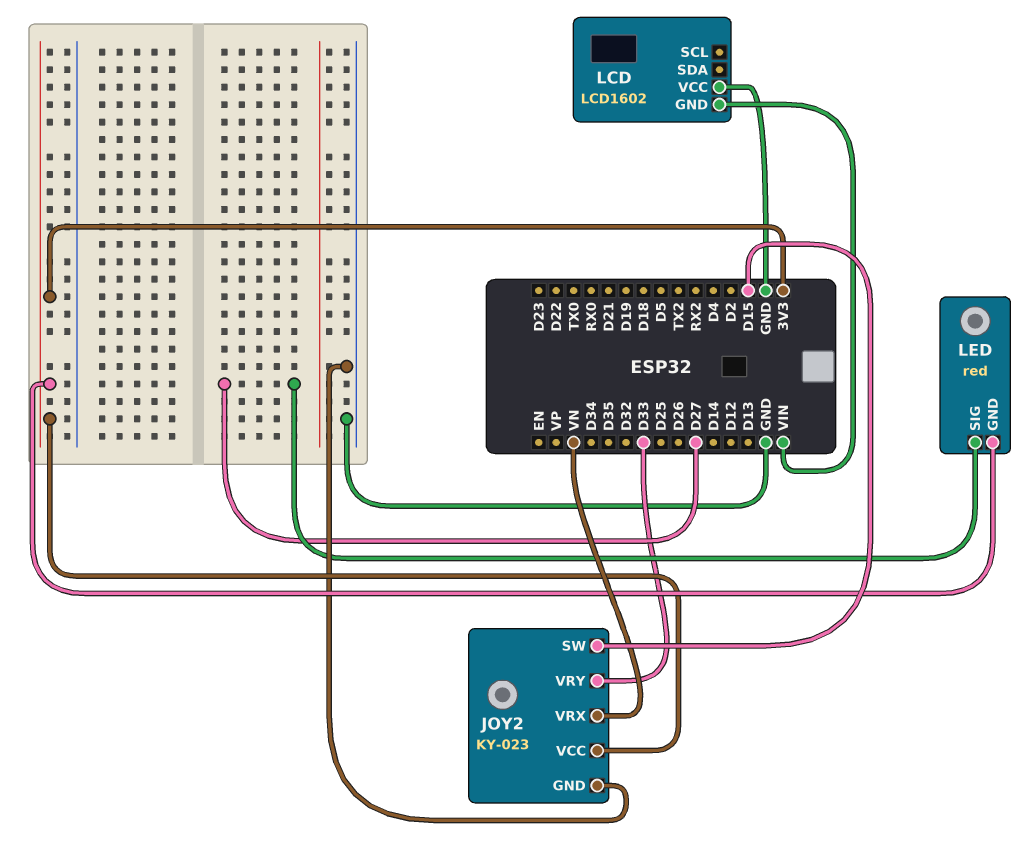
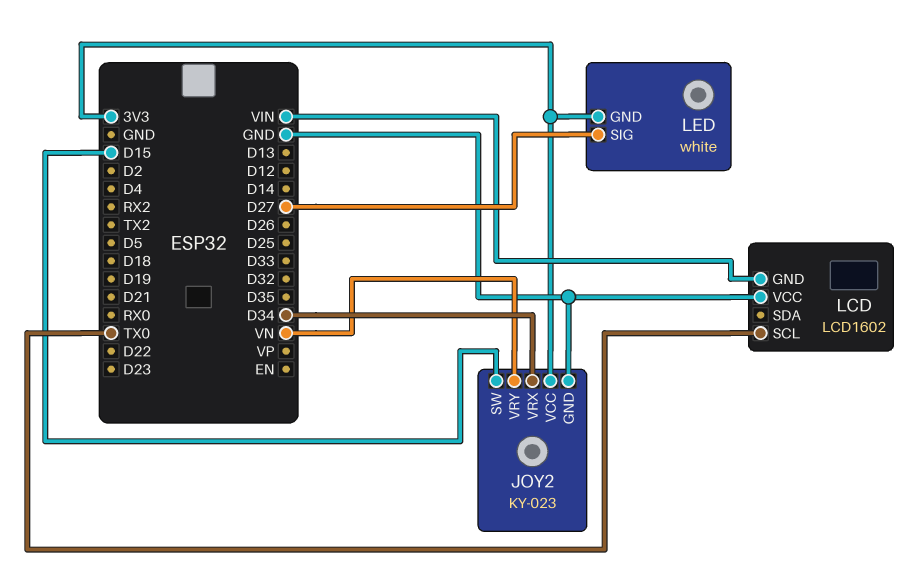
JOY2 pin VRX: VN -> D34
JOY2 pin VRY: D33 -> VN
LCD pin SCL: none -> TX0
LED: red -> white

